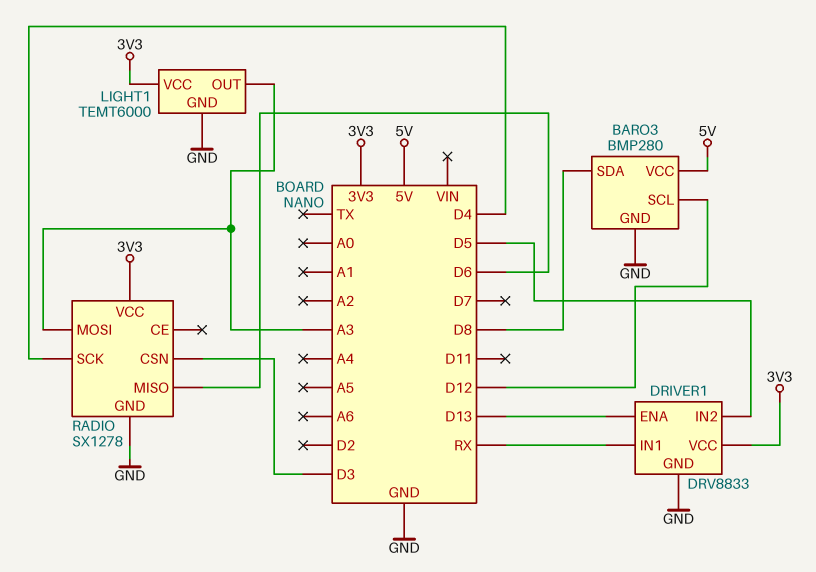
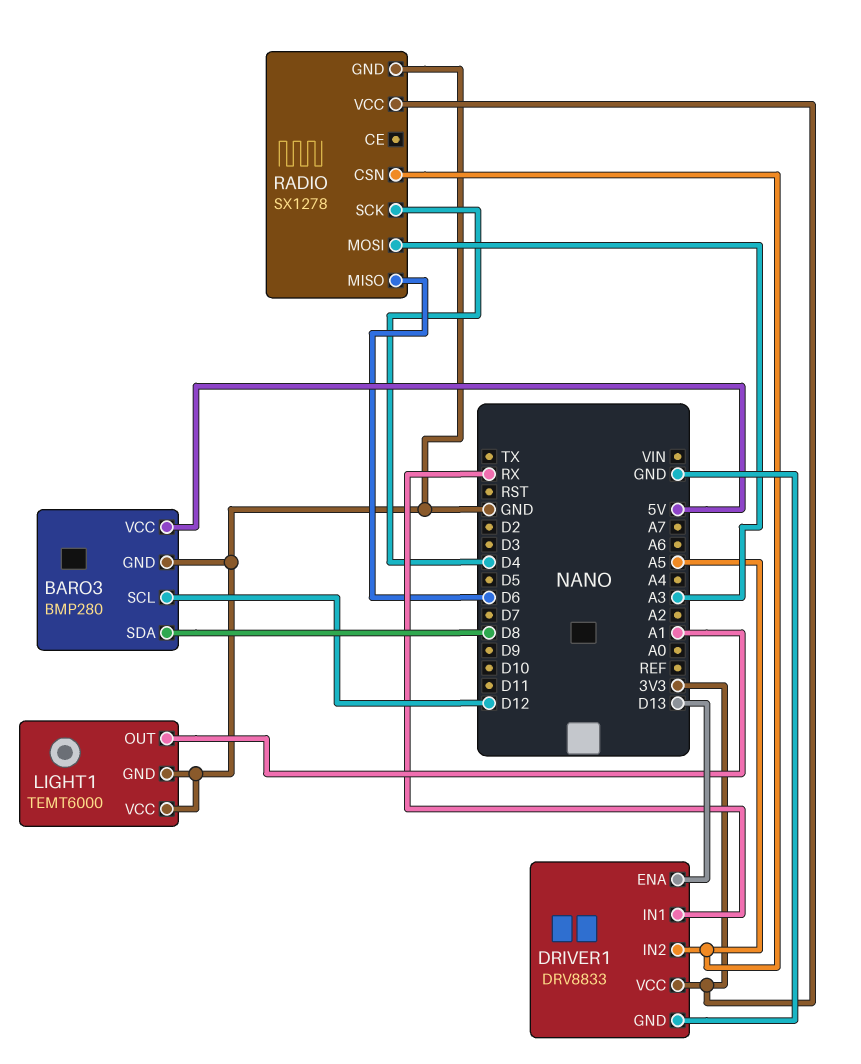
DRIVER1 pin IN2: D5 -> A5
LIGHT1 pin OUT: A3 -> A1
LIGHT1 pin VCC: 3V3 -> GND
RADIO pin CSN: D3 -> A5

